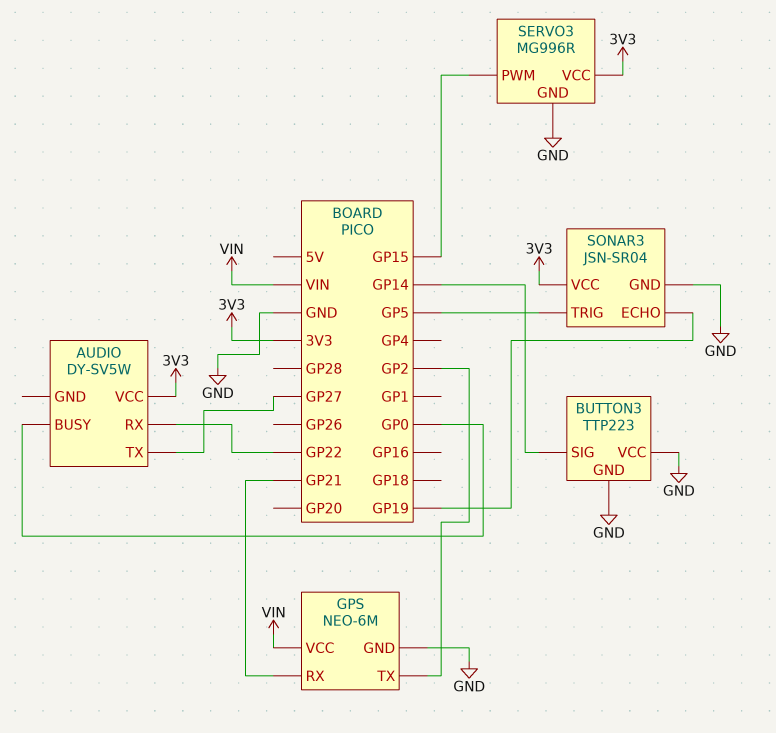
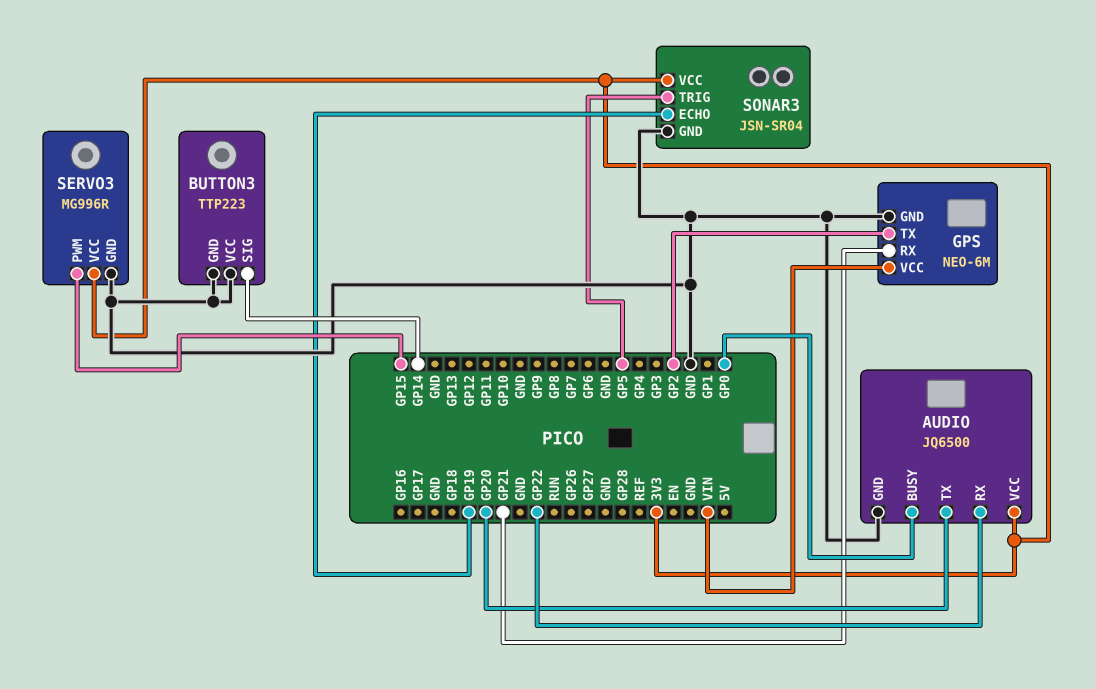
AUDIO: DY-SV5W -> JQ6500
AUDIO pin GND: none -> GND
AUDIO pin TX: GP27 -> GP20

